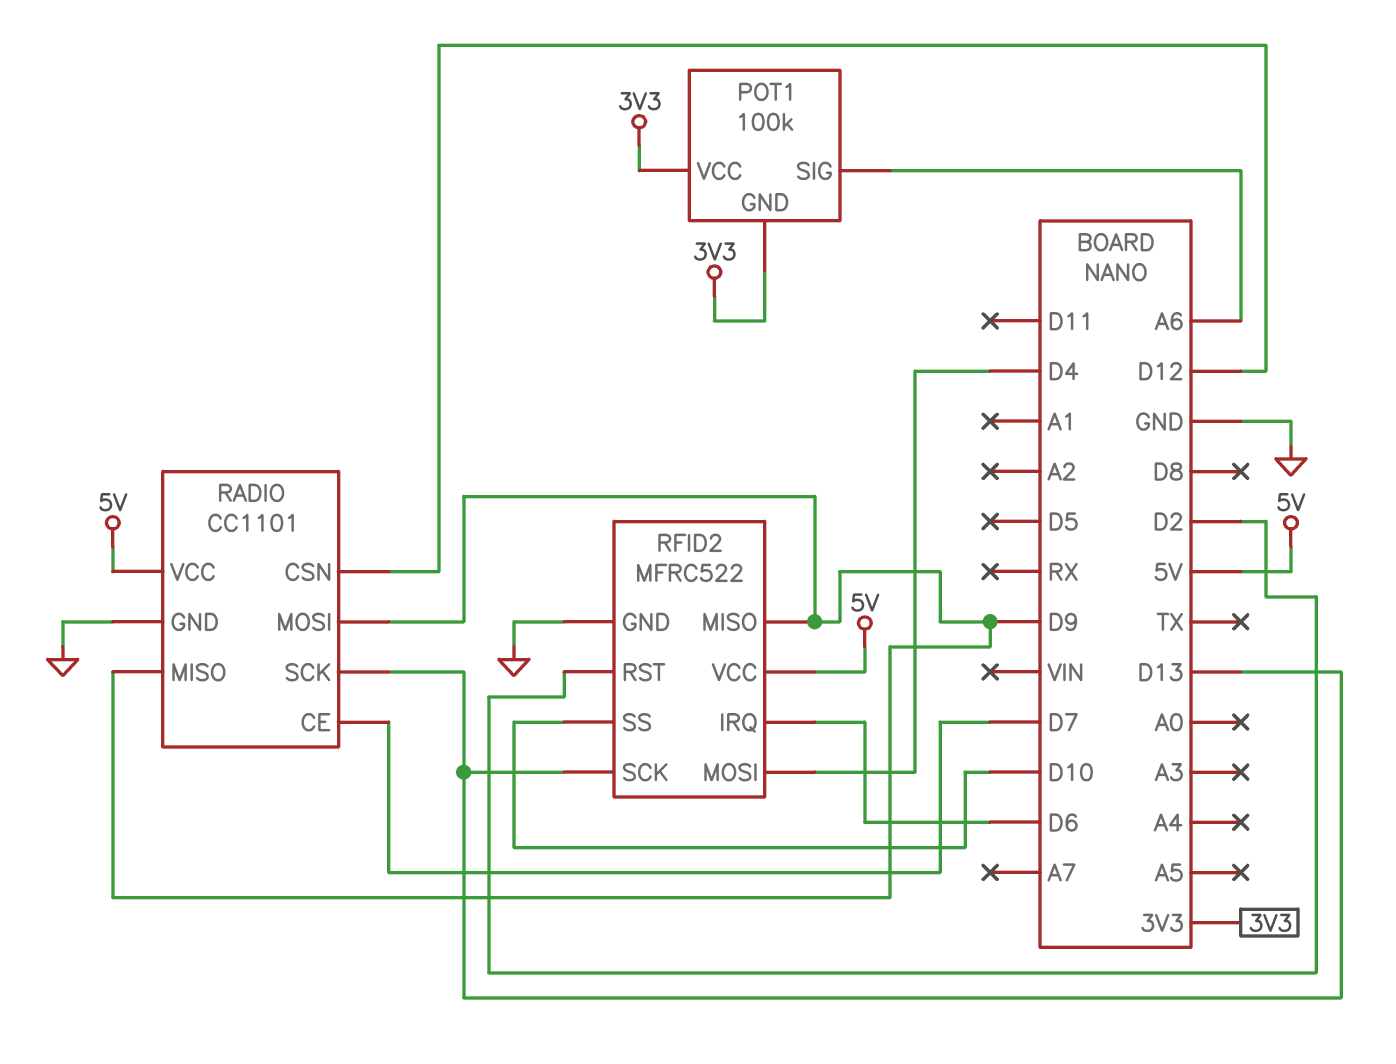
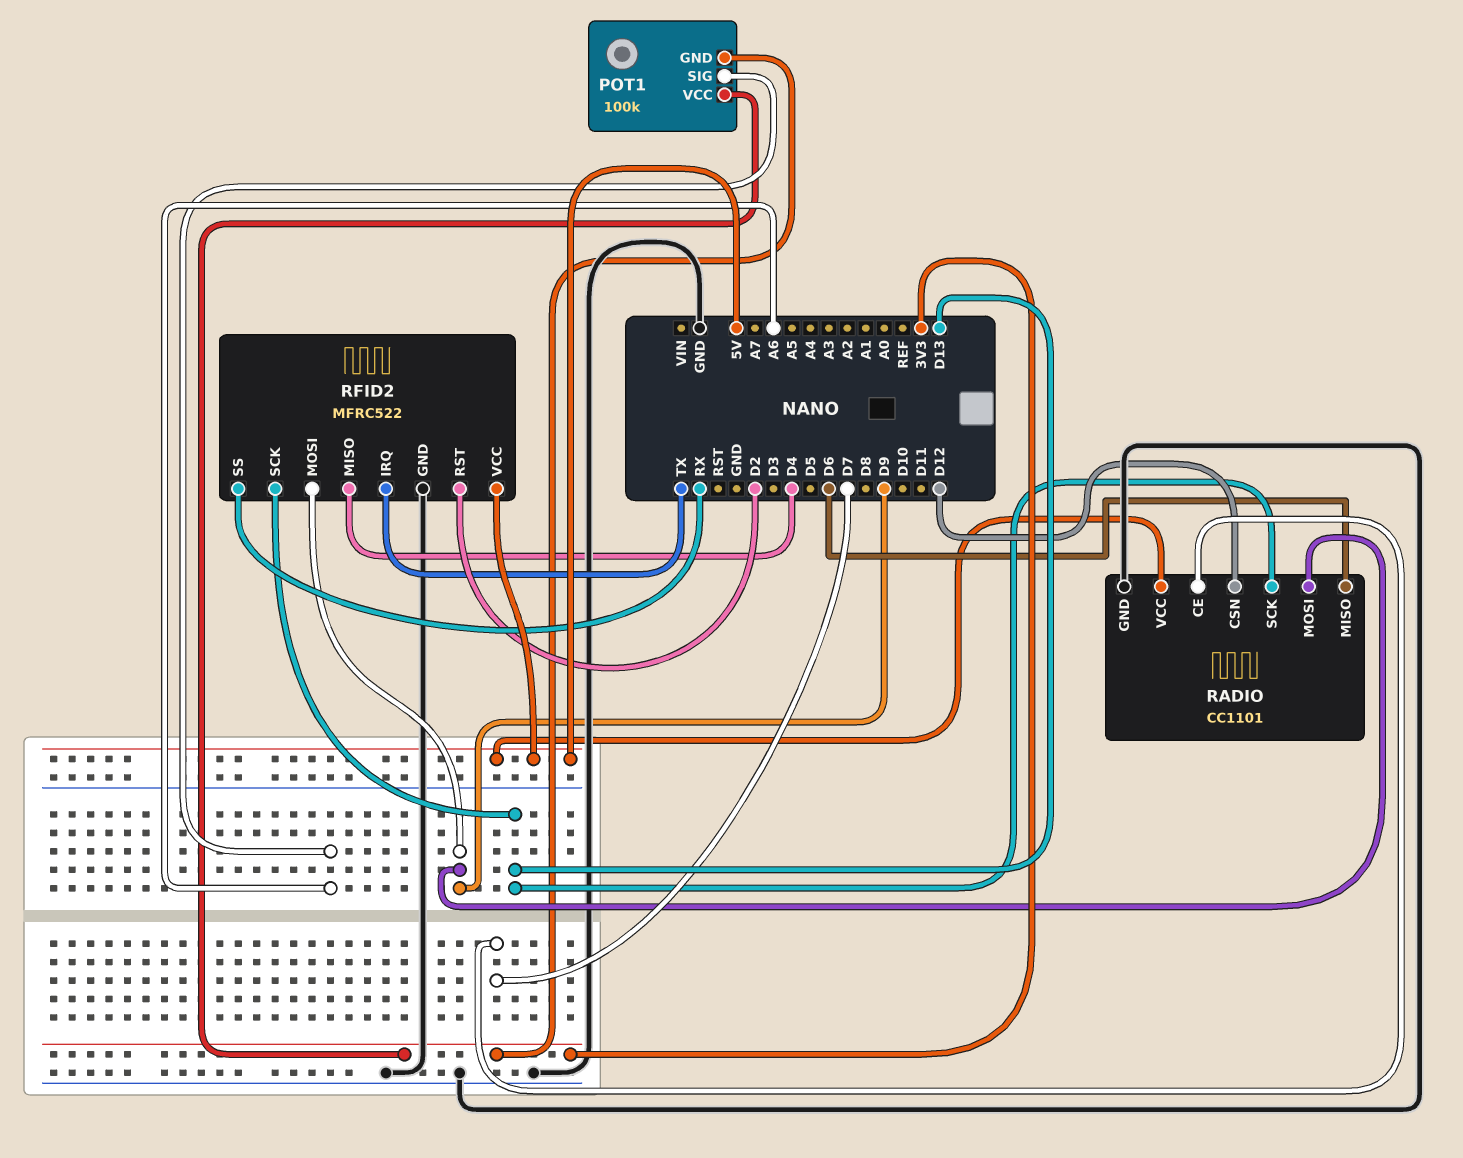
RADIO pin MISO: D9 -> D6
RFID2 pin IRQ: D6 -> TX
RFID2 pin MISO: D9 -> D4
RFID2 pin MOSI: D4 -> D9
RFID2 pin SS: D10 -> RX

